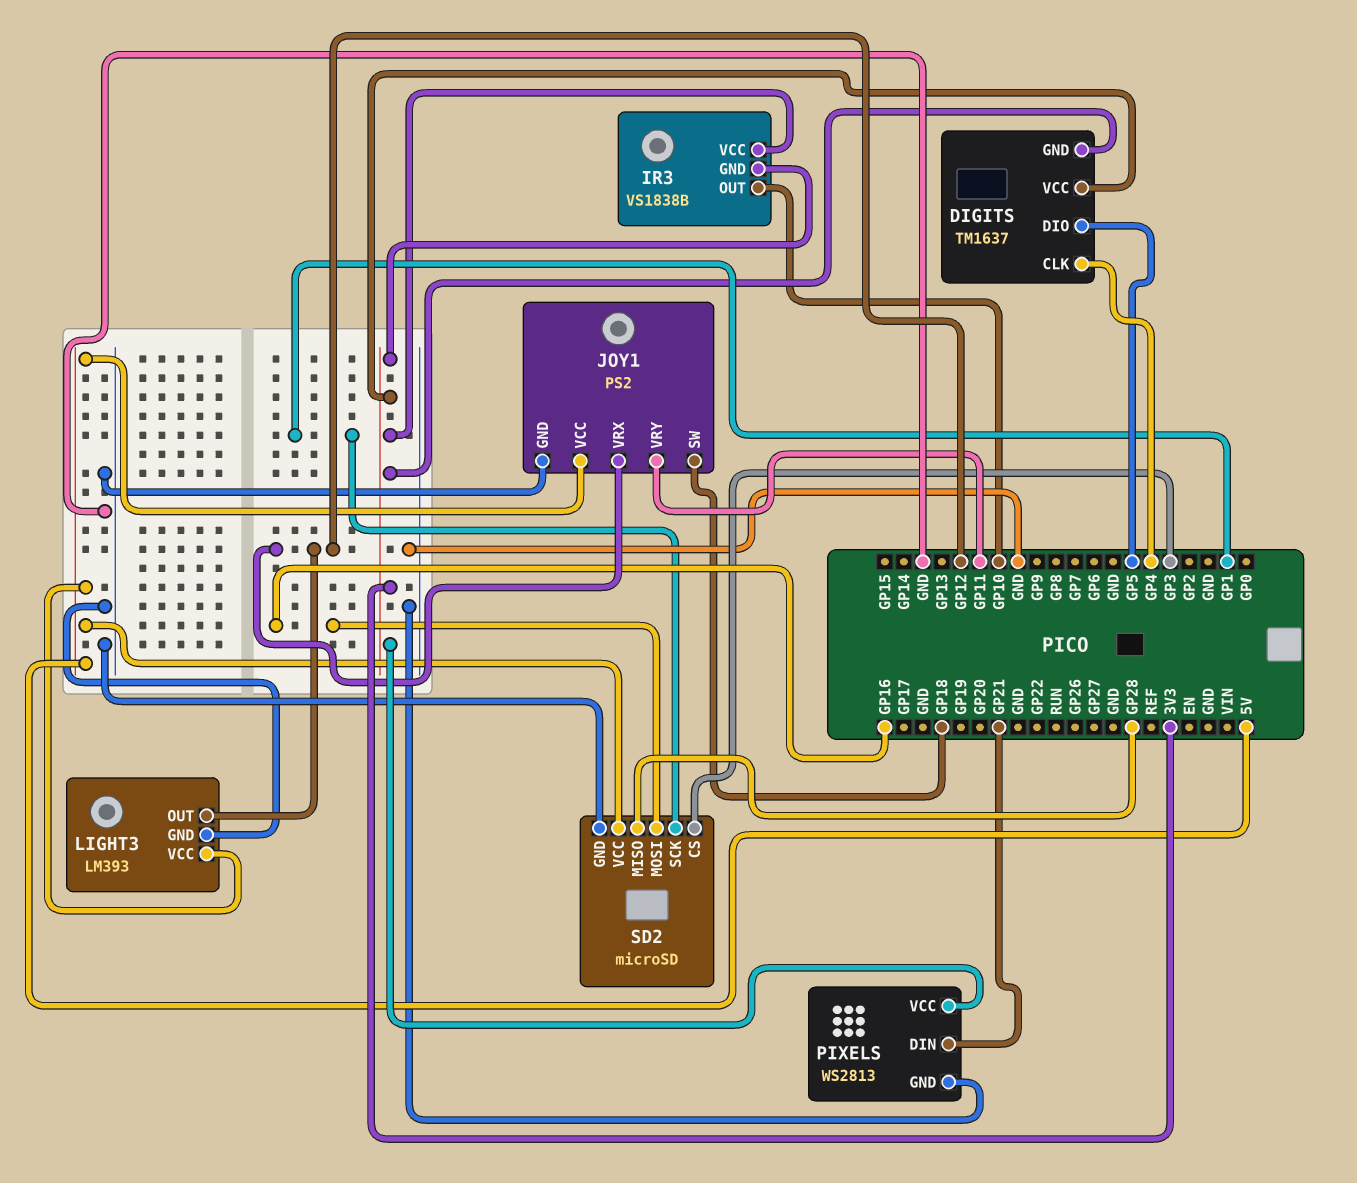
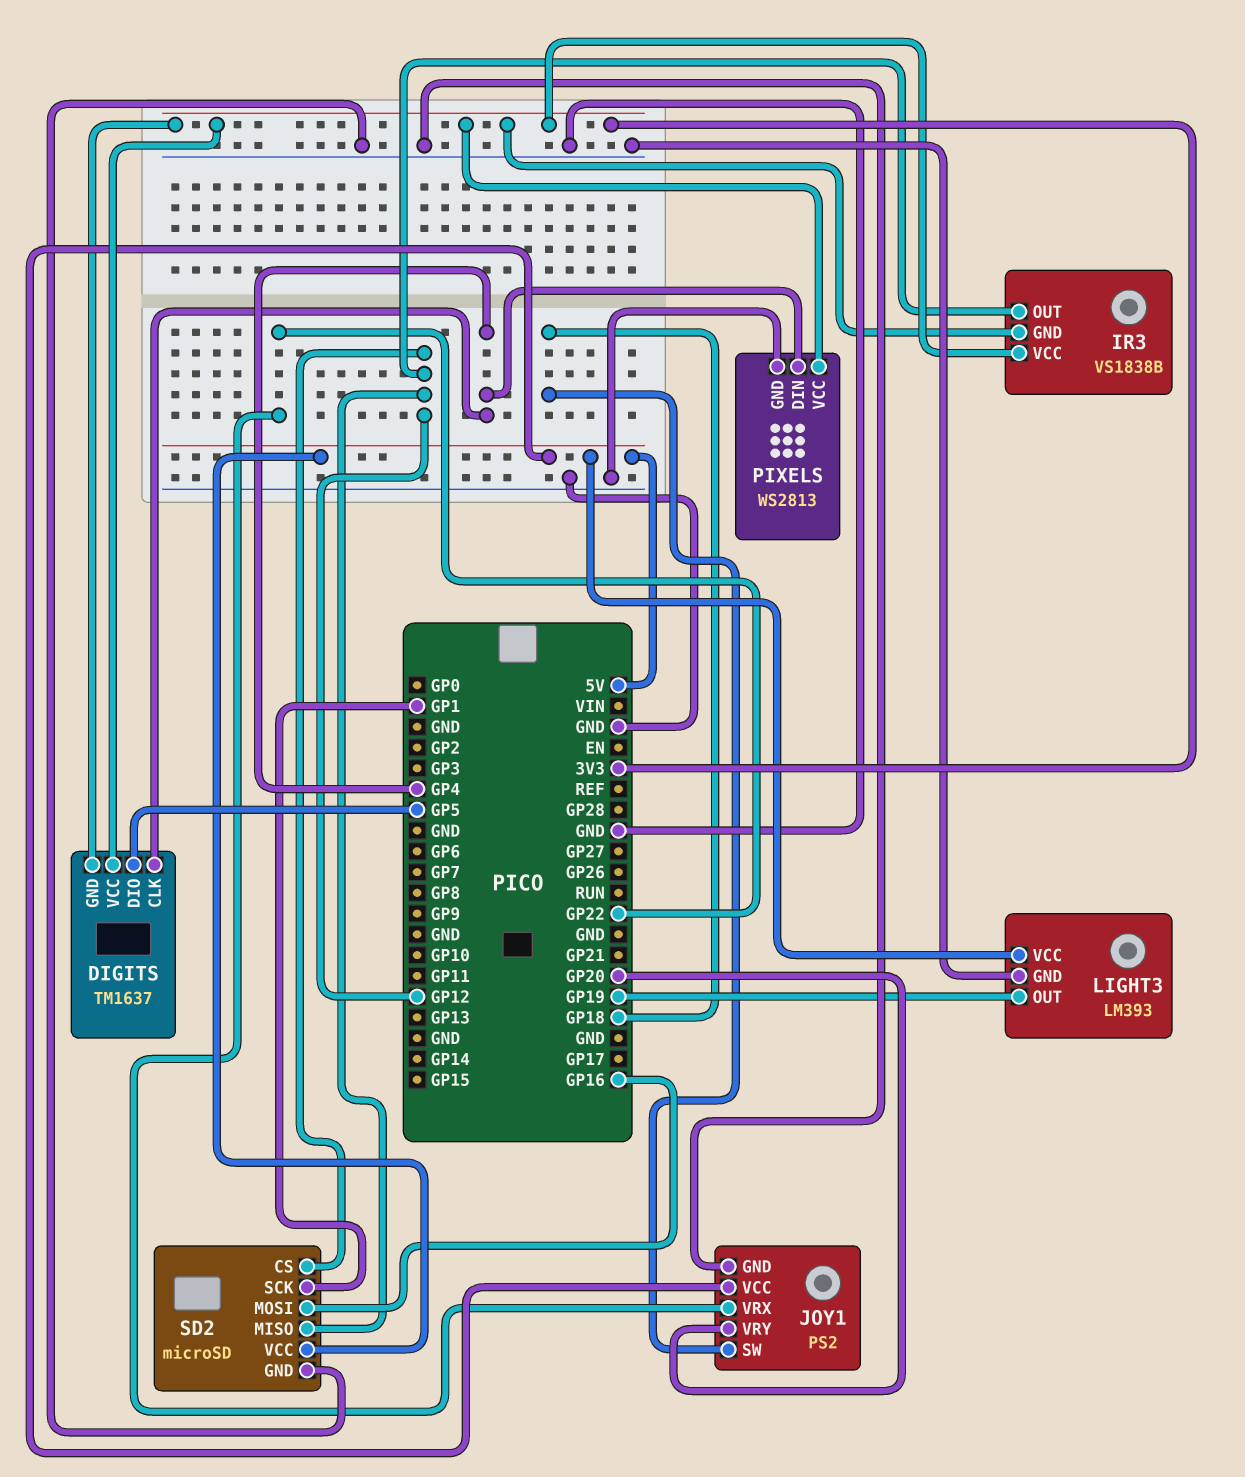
IR3 pin OUT: GP10 -> GP12
JOY1 pin VRX: GP12 -> GP22
JOY1 pin VRY: GP11 -> GP20
LIGHT3 pin OUT: GP12 -> GP19
PIXELS pin DIN: GP21 -> GP4
SD2 pin CS: GP3 -> GP12
SD2 pin MISO: GP28 -> GP12

